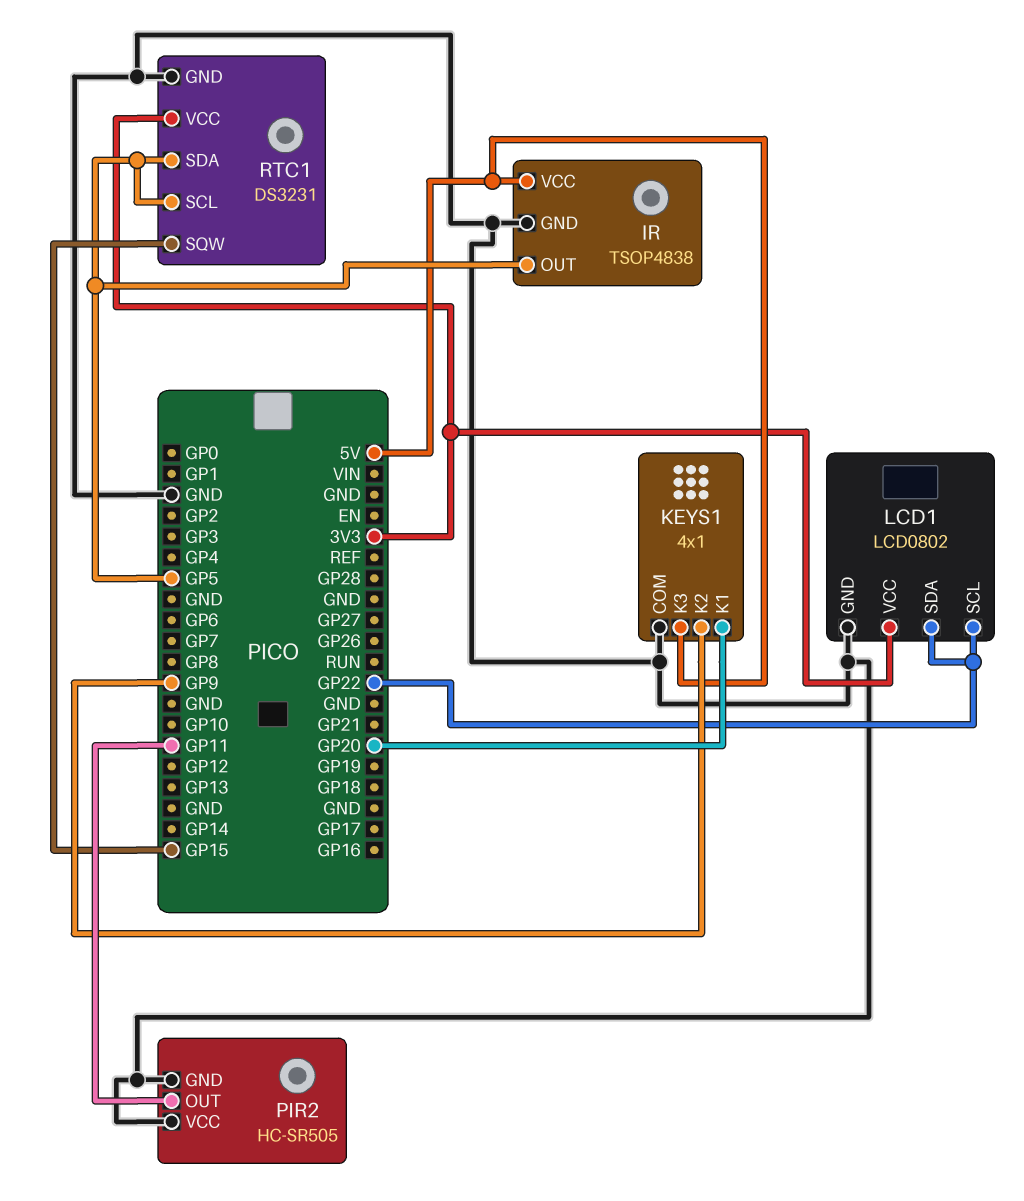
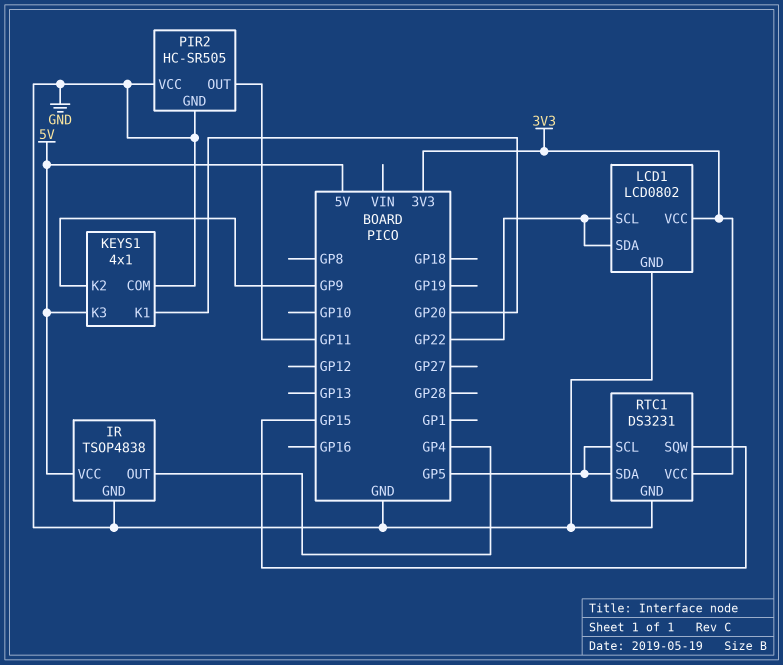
IR pin OUT: GP5 -> GP4

